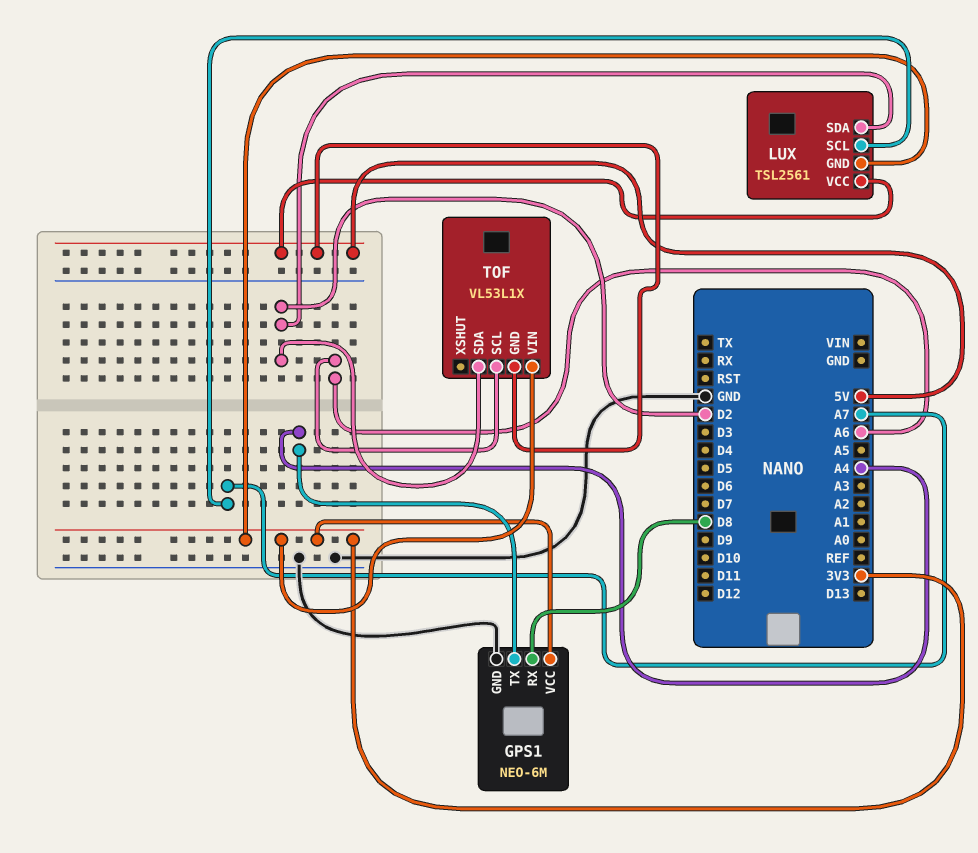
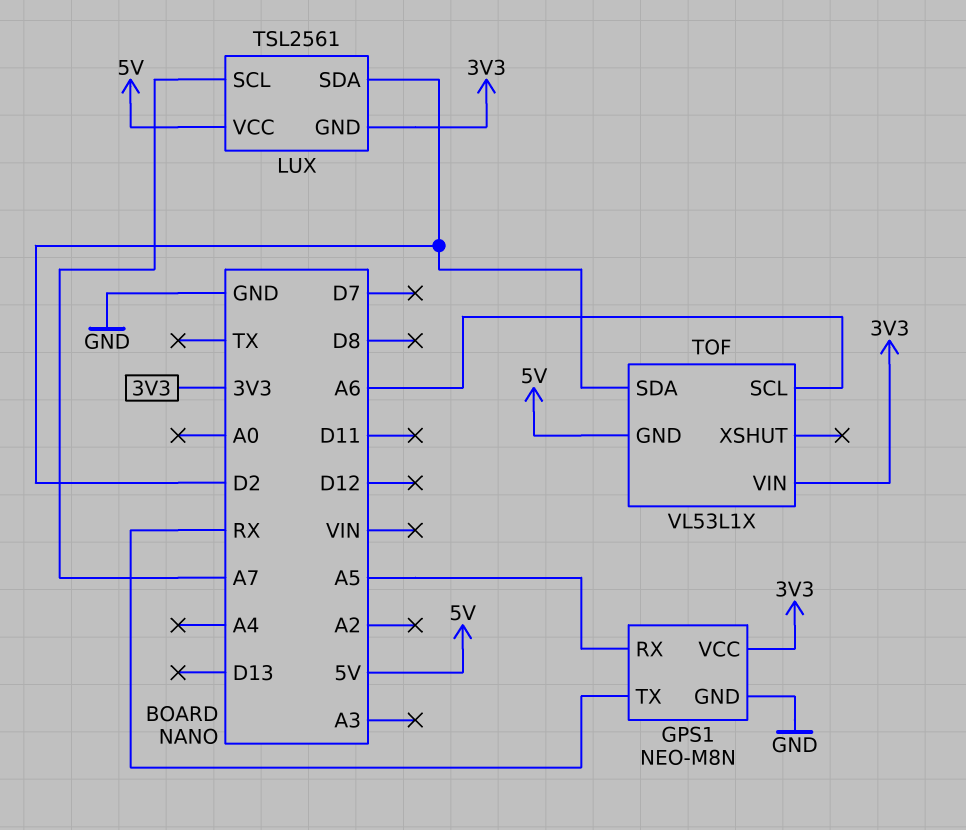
GPS1: NEO-6M -> NEO-M8N
GPS1 pin RX: D8 -> A5
GPS1 pin TX: A4 -> RX

